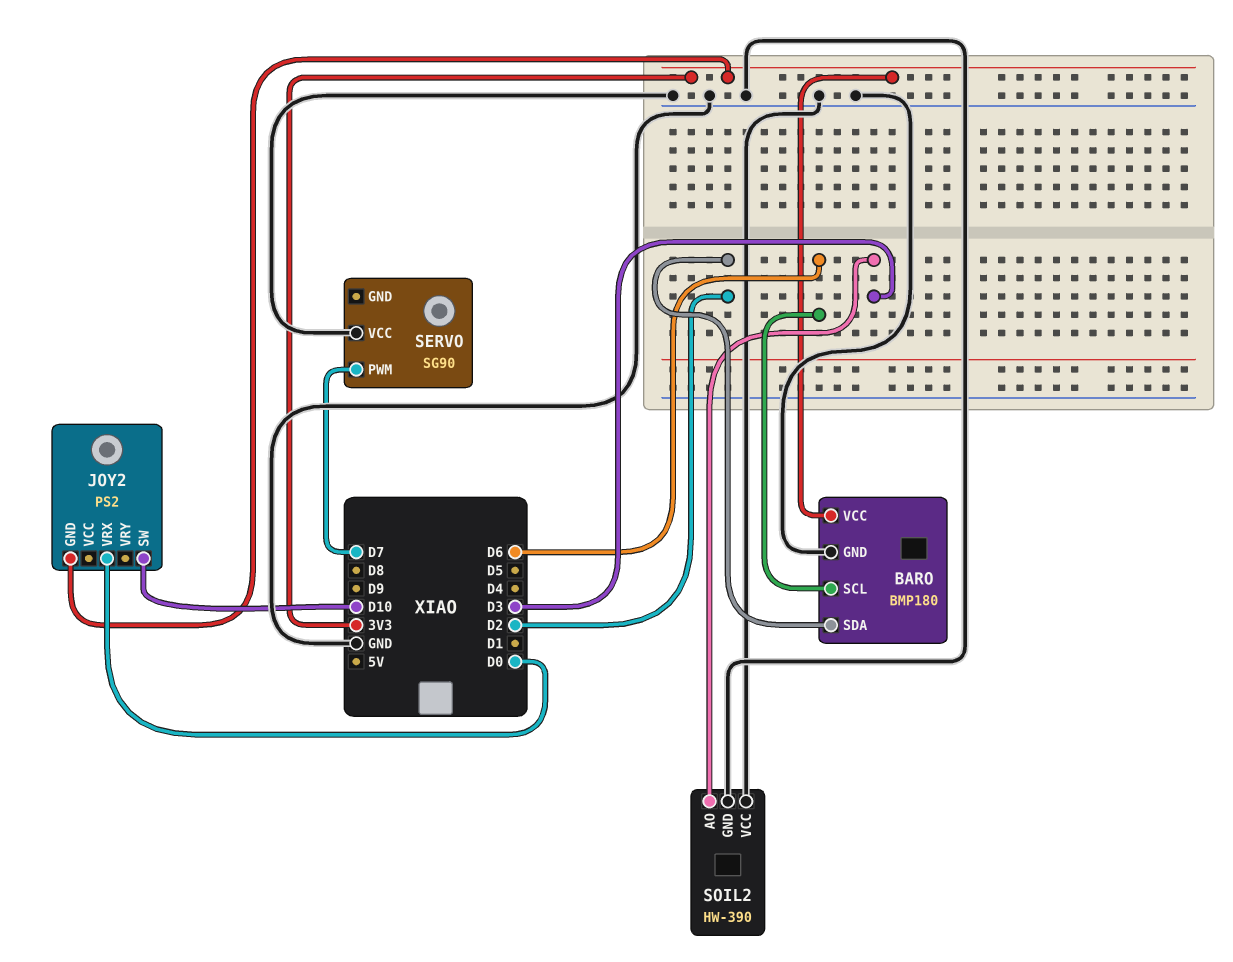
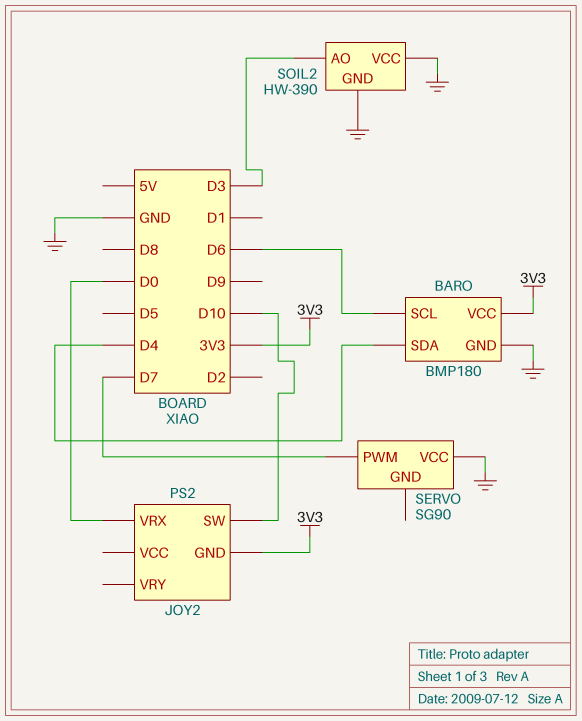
BARO pin SDA: D2 -> D4

